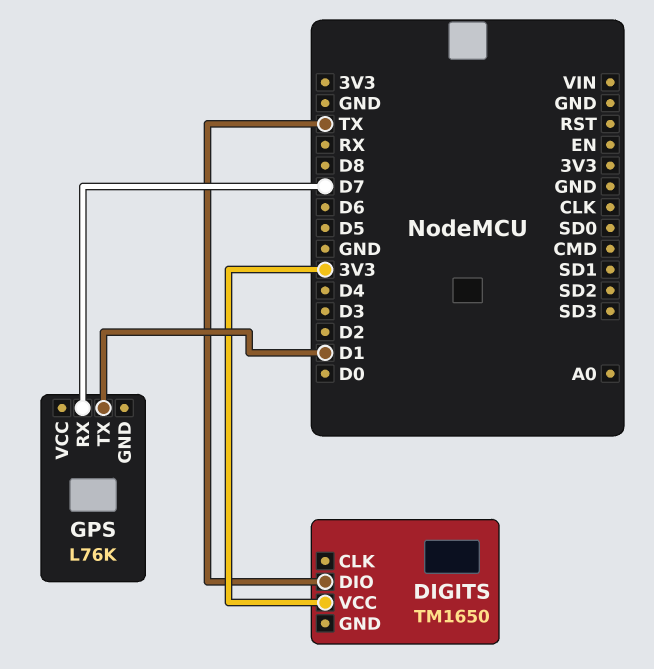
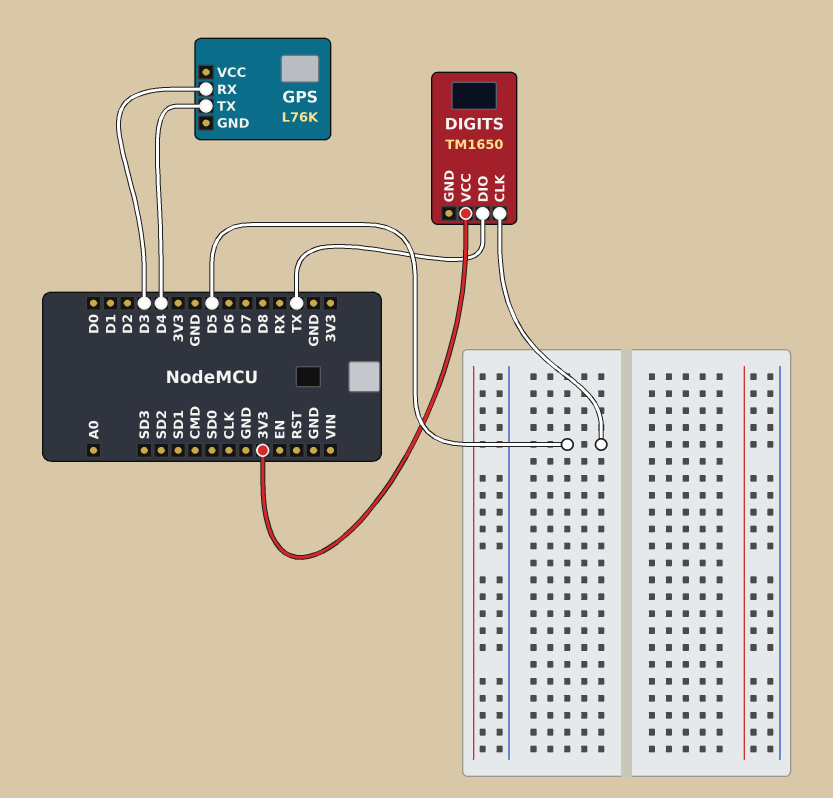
DIGITS pin CLK: none -> D5
GPS pin RX: D7 -> D3
GPS pin TX: D1 -> D4

